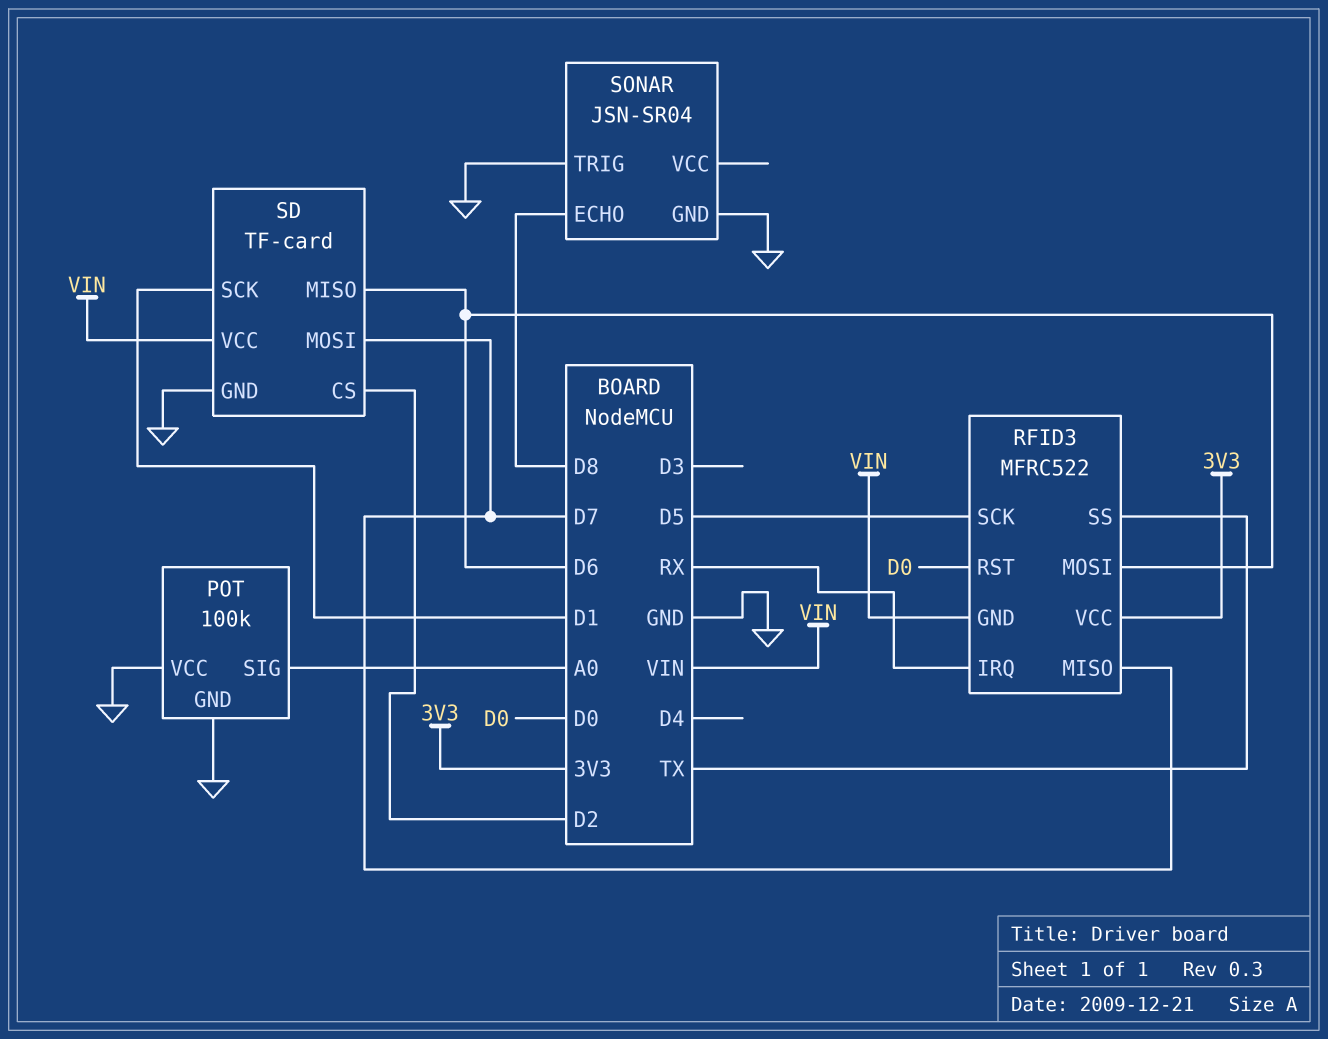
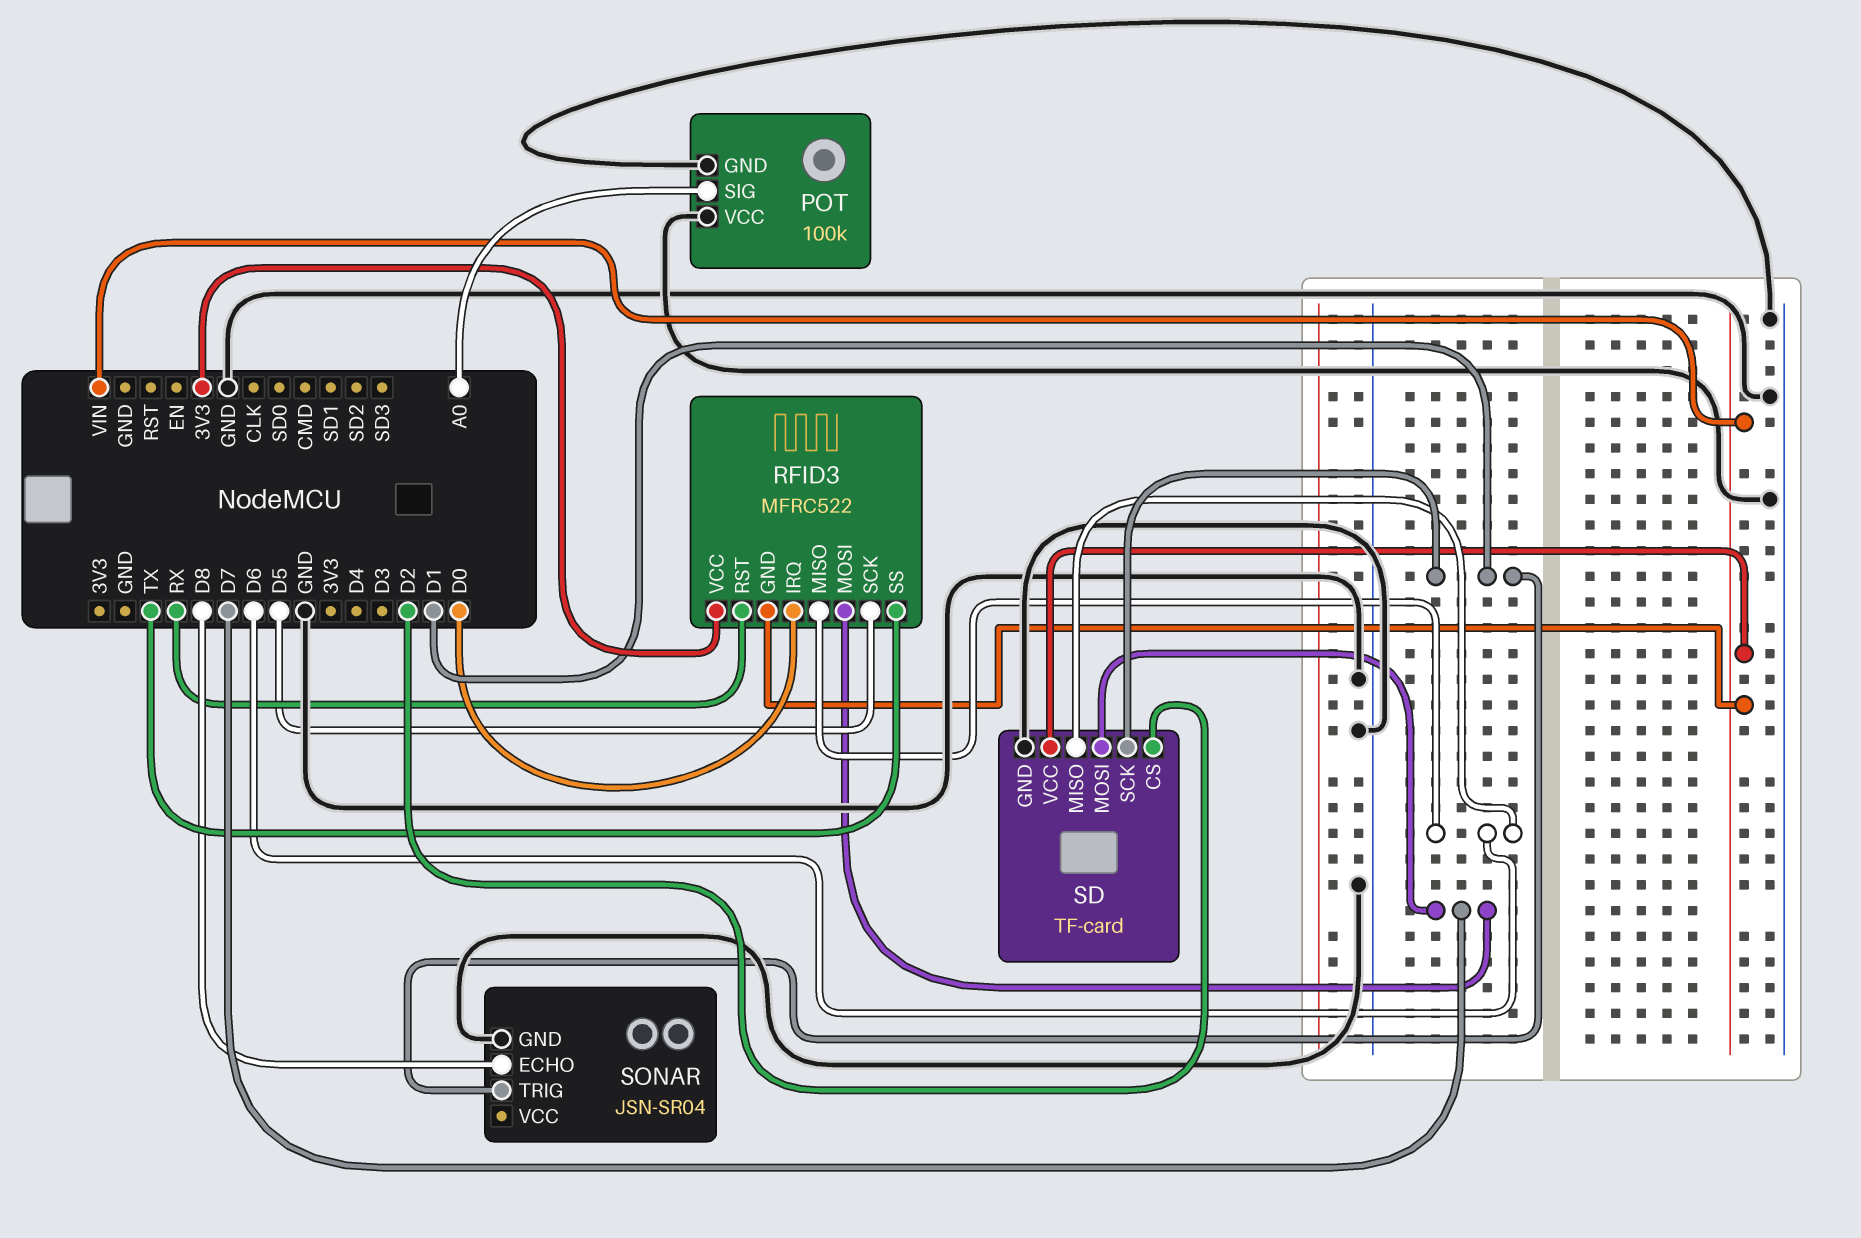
RFID3 pin IRQ: RX -> D0
RFID3 pin MISO: D7 -> D6
RFID3 pin MOSI: D6 -> D7
RFID3 pin RST: D0 -> RX
SONAR pin TRIG: GND -> D1

